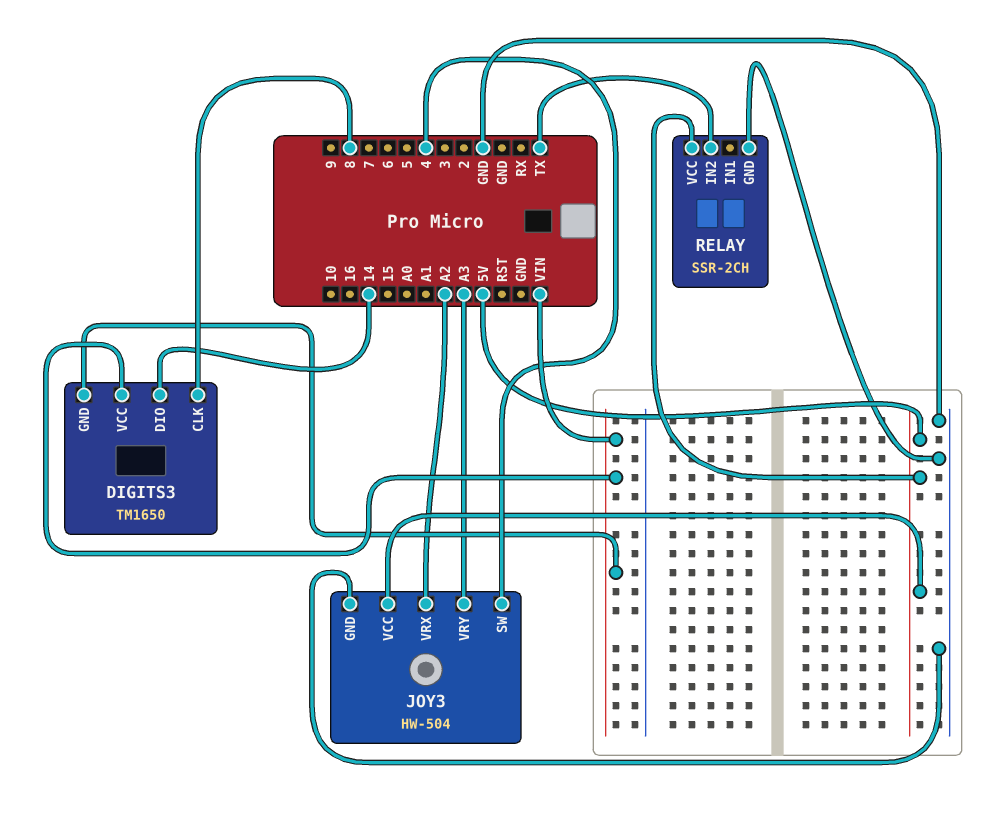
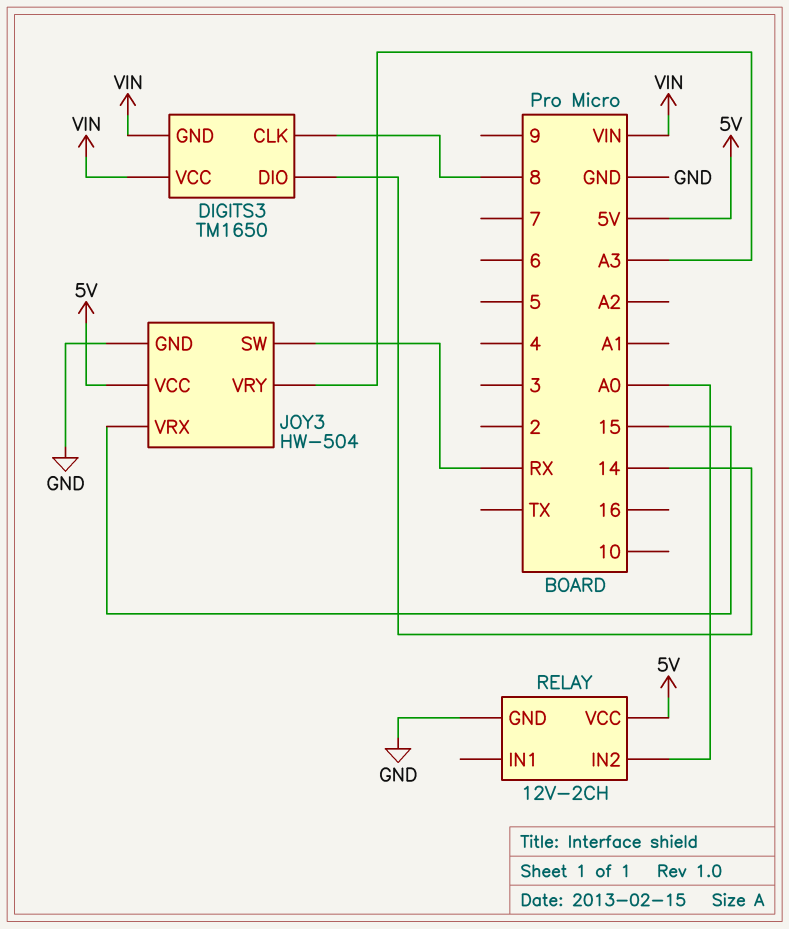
JOY3 pin SW: 4 -> RX
JOY3 pin VRX: A2 -> 15
RELAY: SSR-2CH -> 12V-2CH
RELAY pin IN2: TX -> A0

